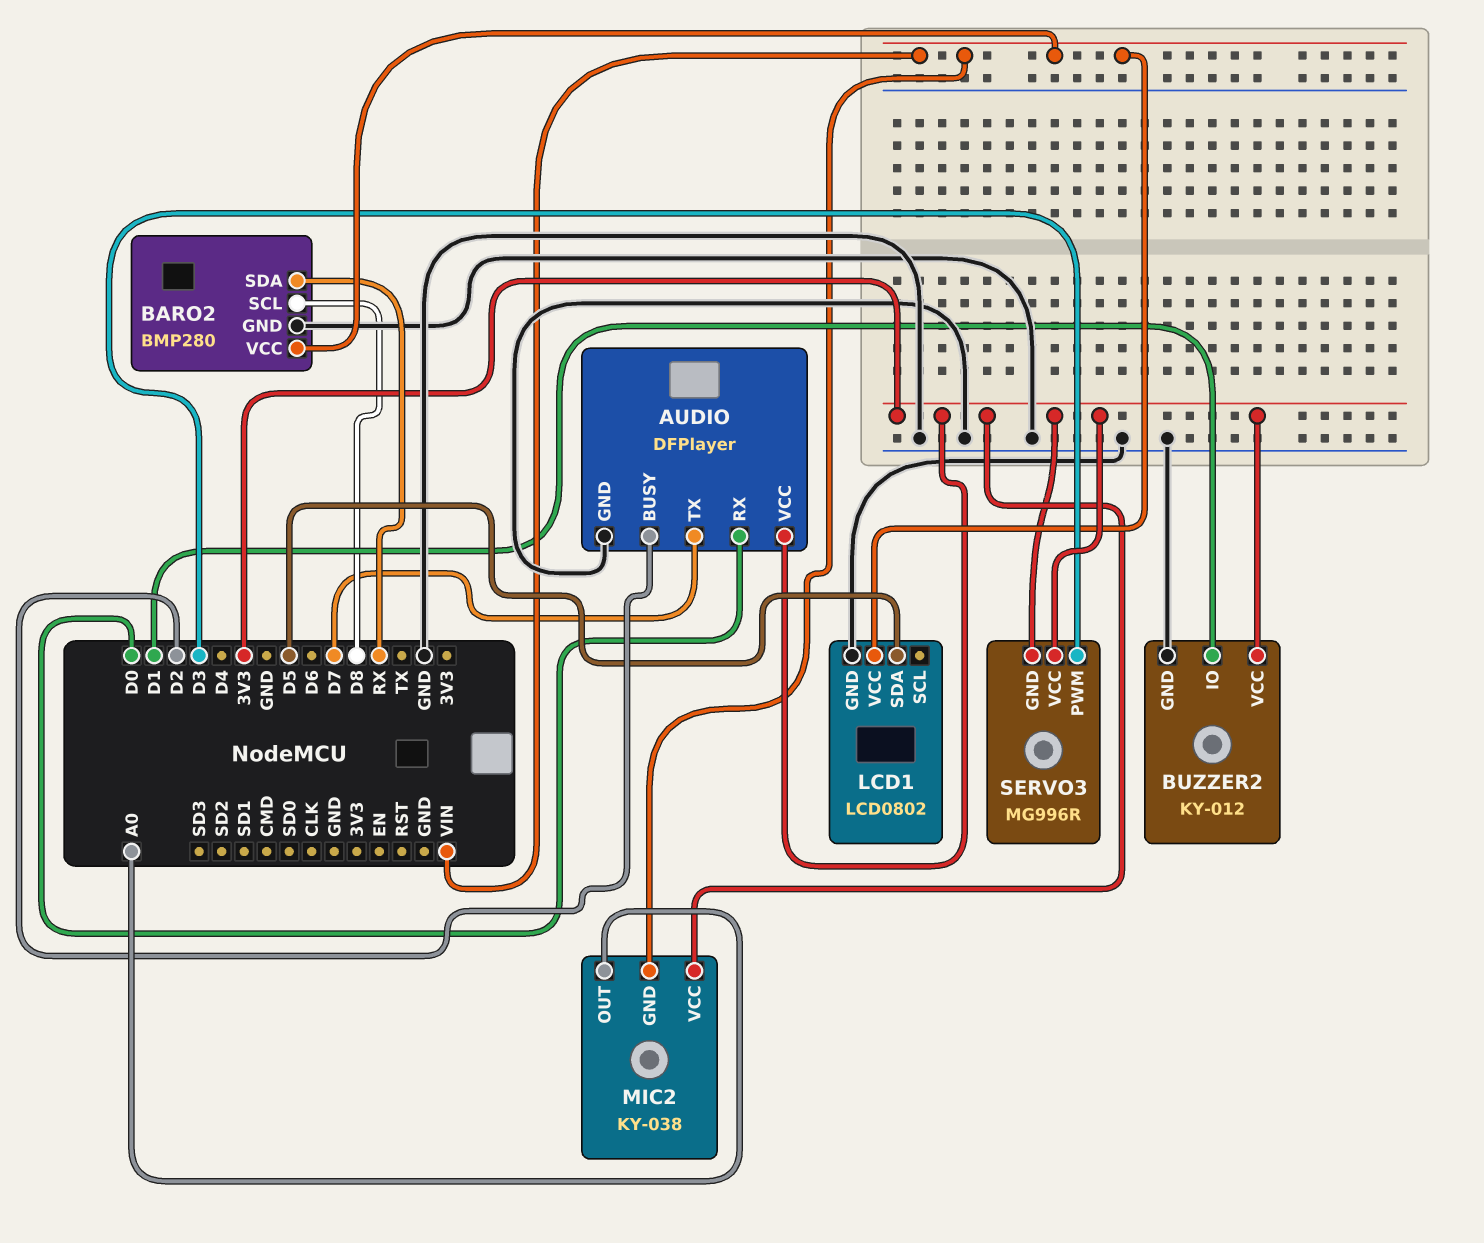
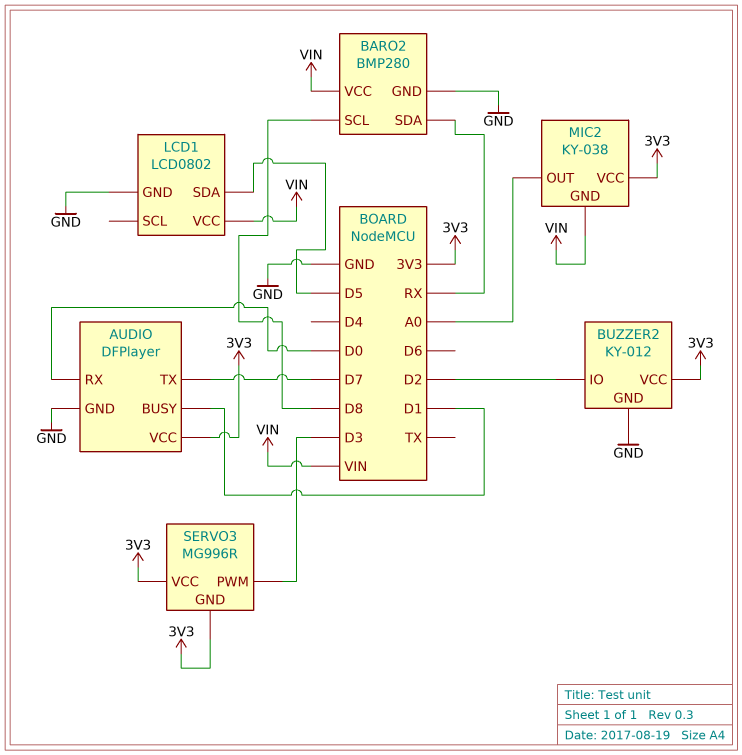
AUDIO pin BUSY: D2 -> D1
BUZZER2 pin IO: D1 -> D2

